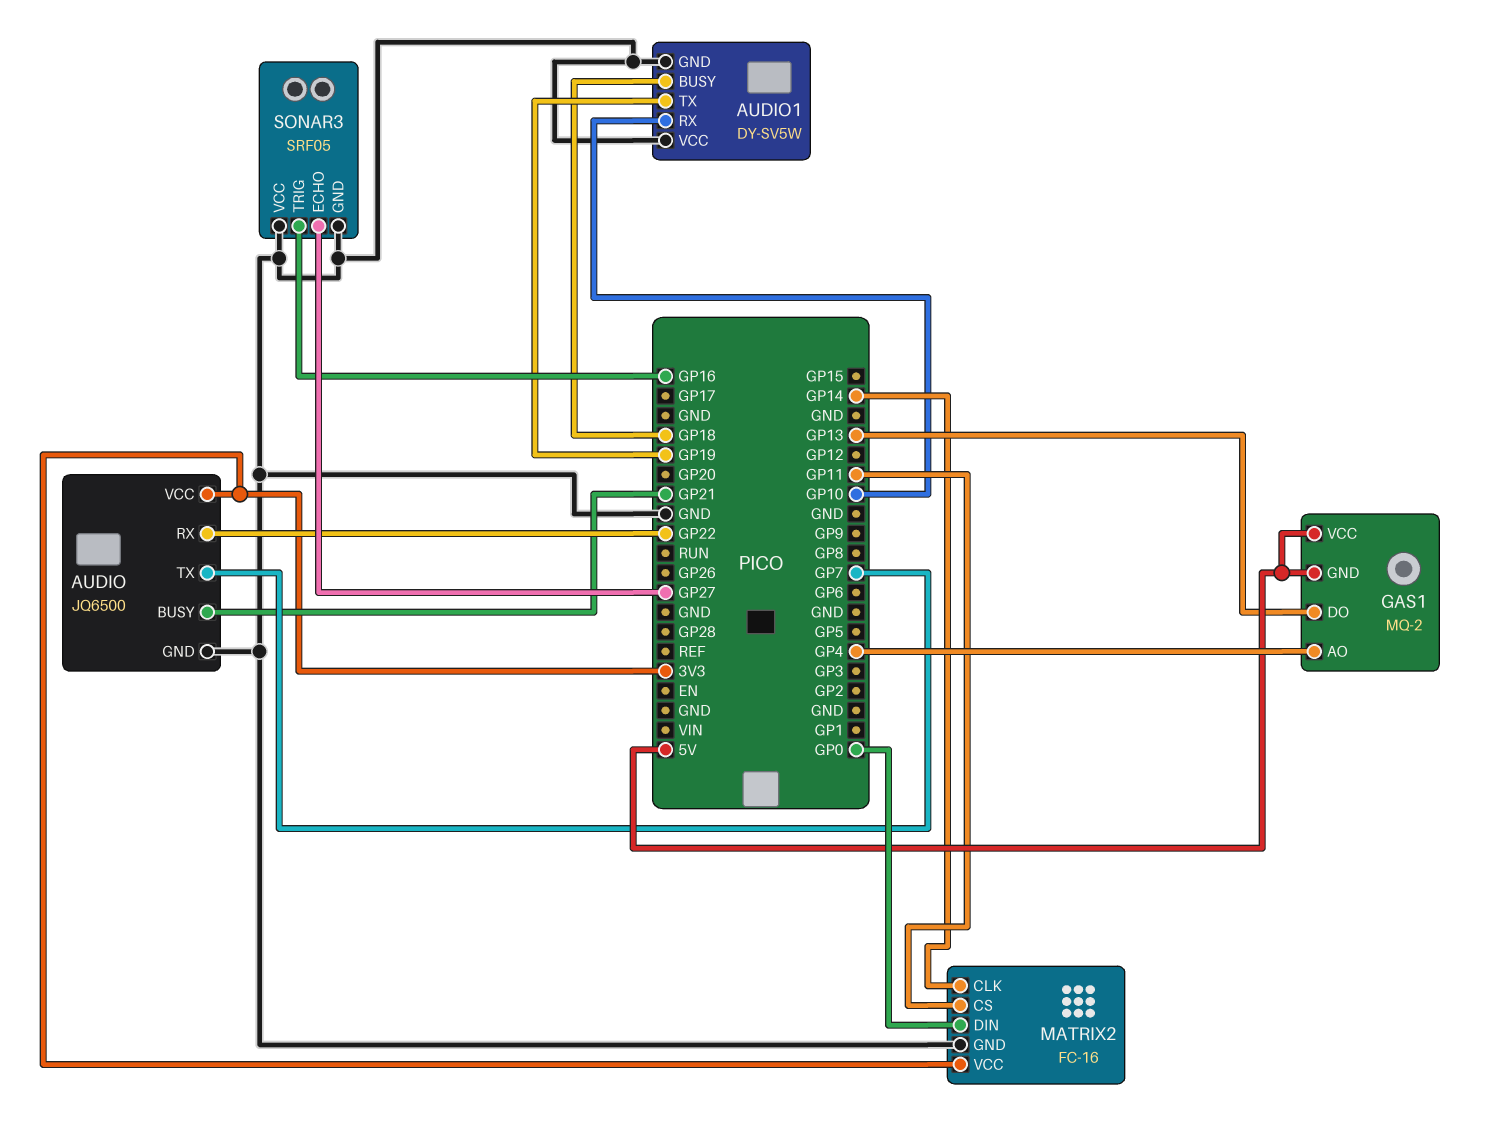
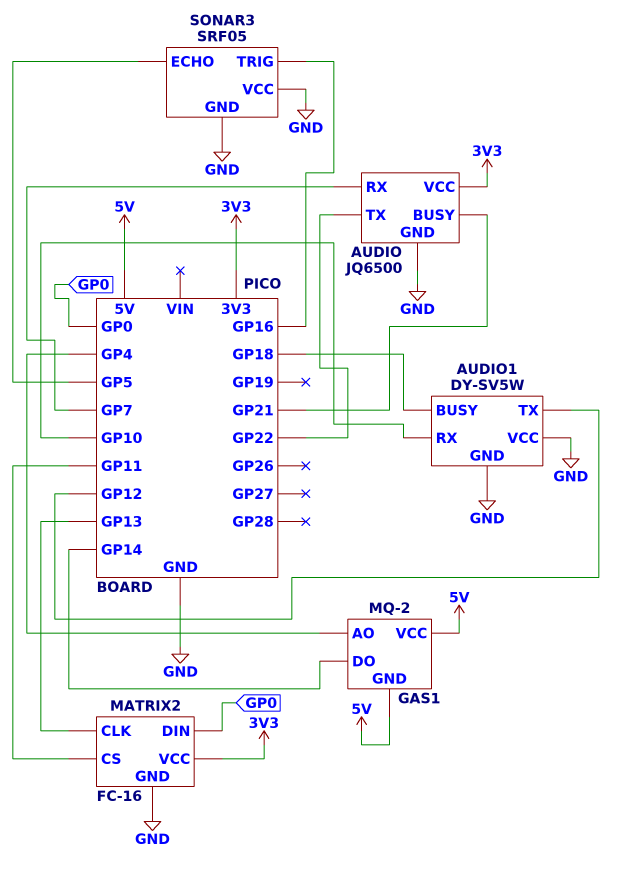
AUDIO pin RX: GP22 -> GP7
AUDIO pin TX: GP7 -> GP22
AUDIO1 pin TX: GP19 -> GP12
GAS1 pin DO: GP13 -> GP14
MATRIX2 pin CLK: GP14 -> GP13
SONAR3 pin ECHO: GP27 -> GP5

